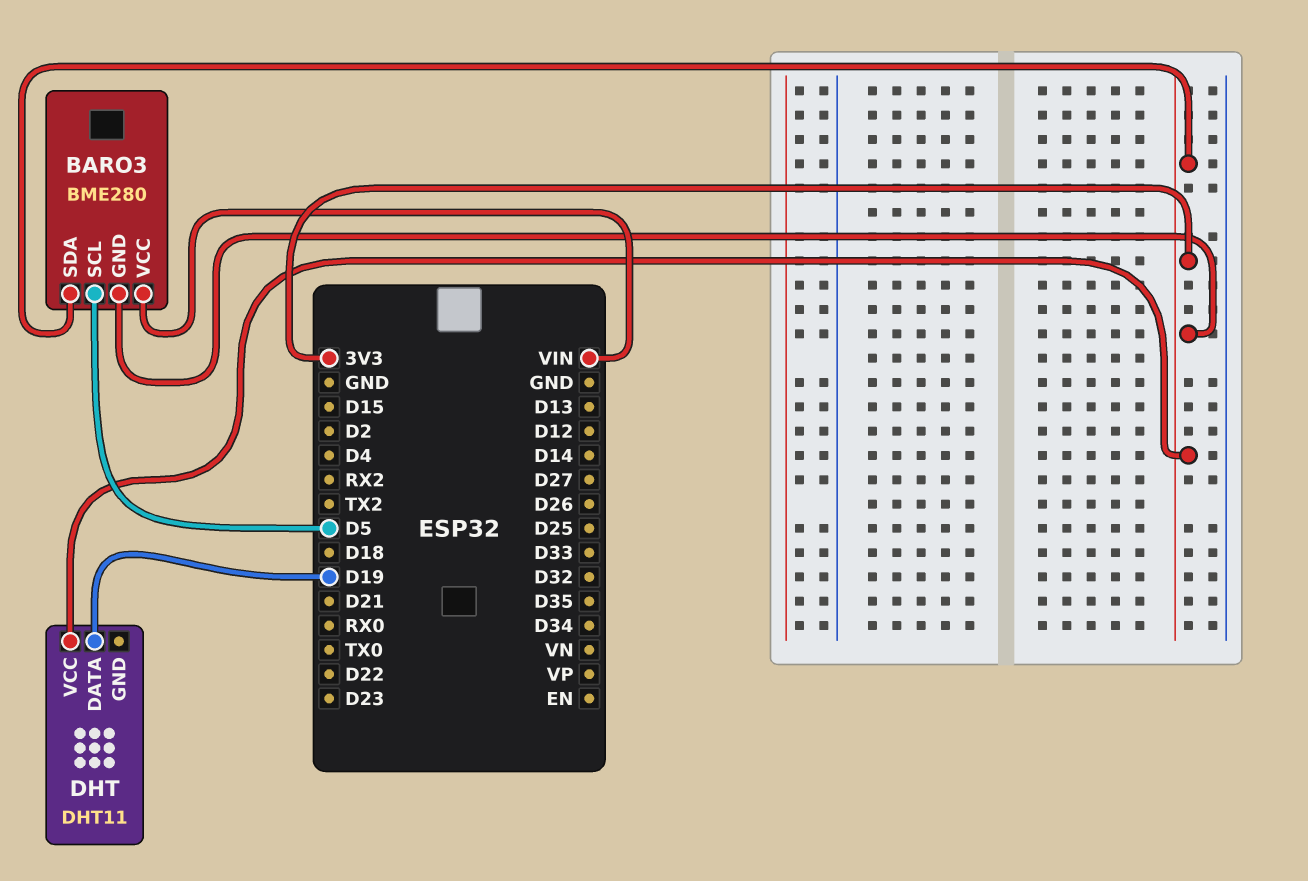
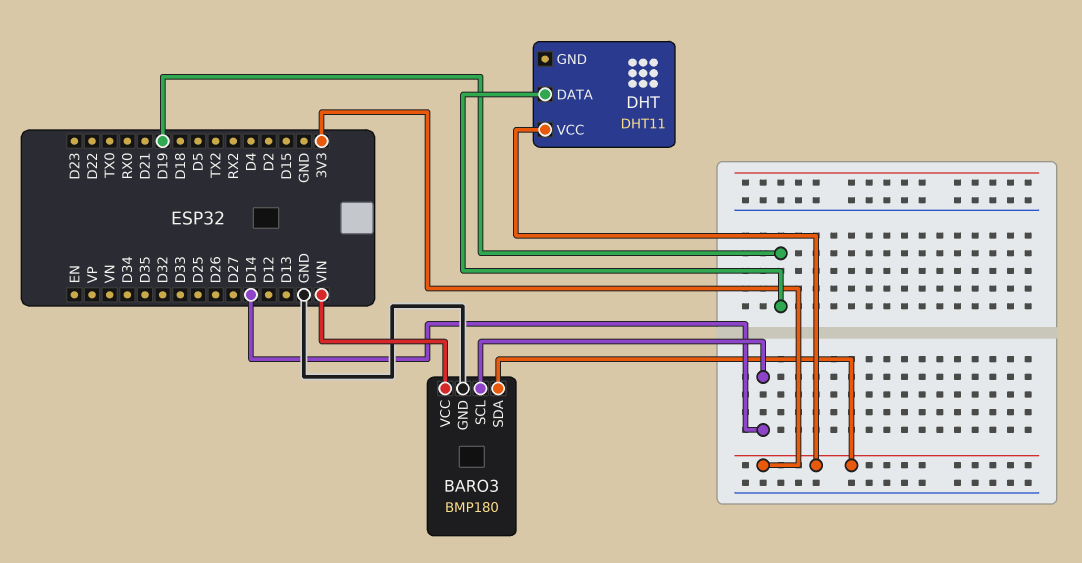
BARO3: BME280 -> BMP180
BARO3 pin GND: 3V3 -> GND
BARO3 pin SCL: D5 -> D14

